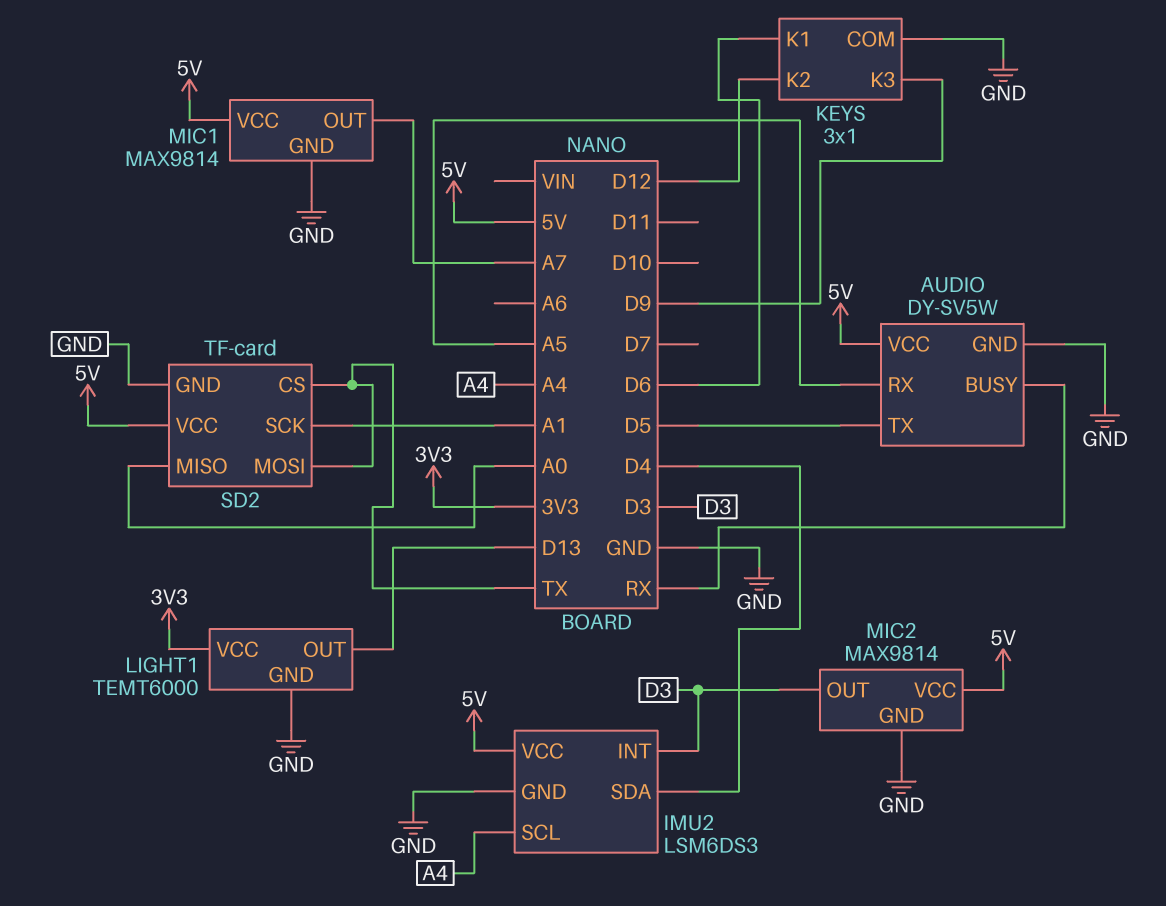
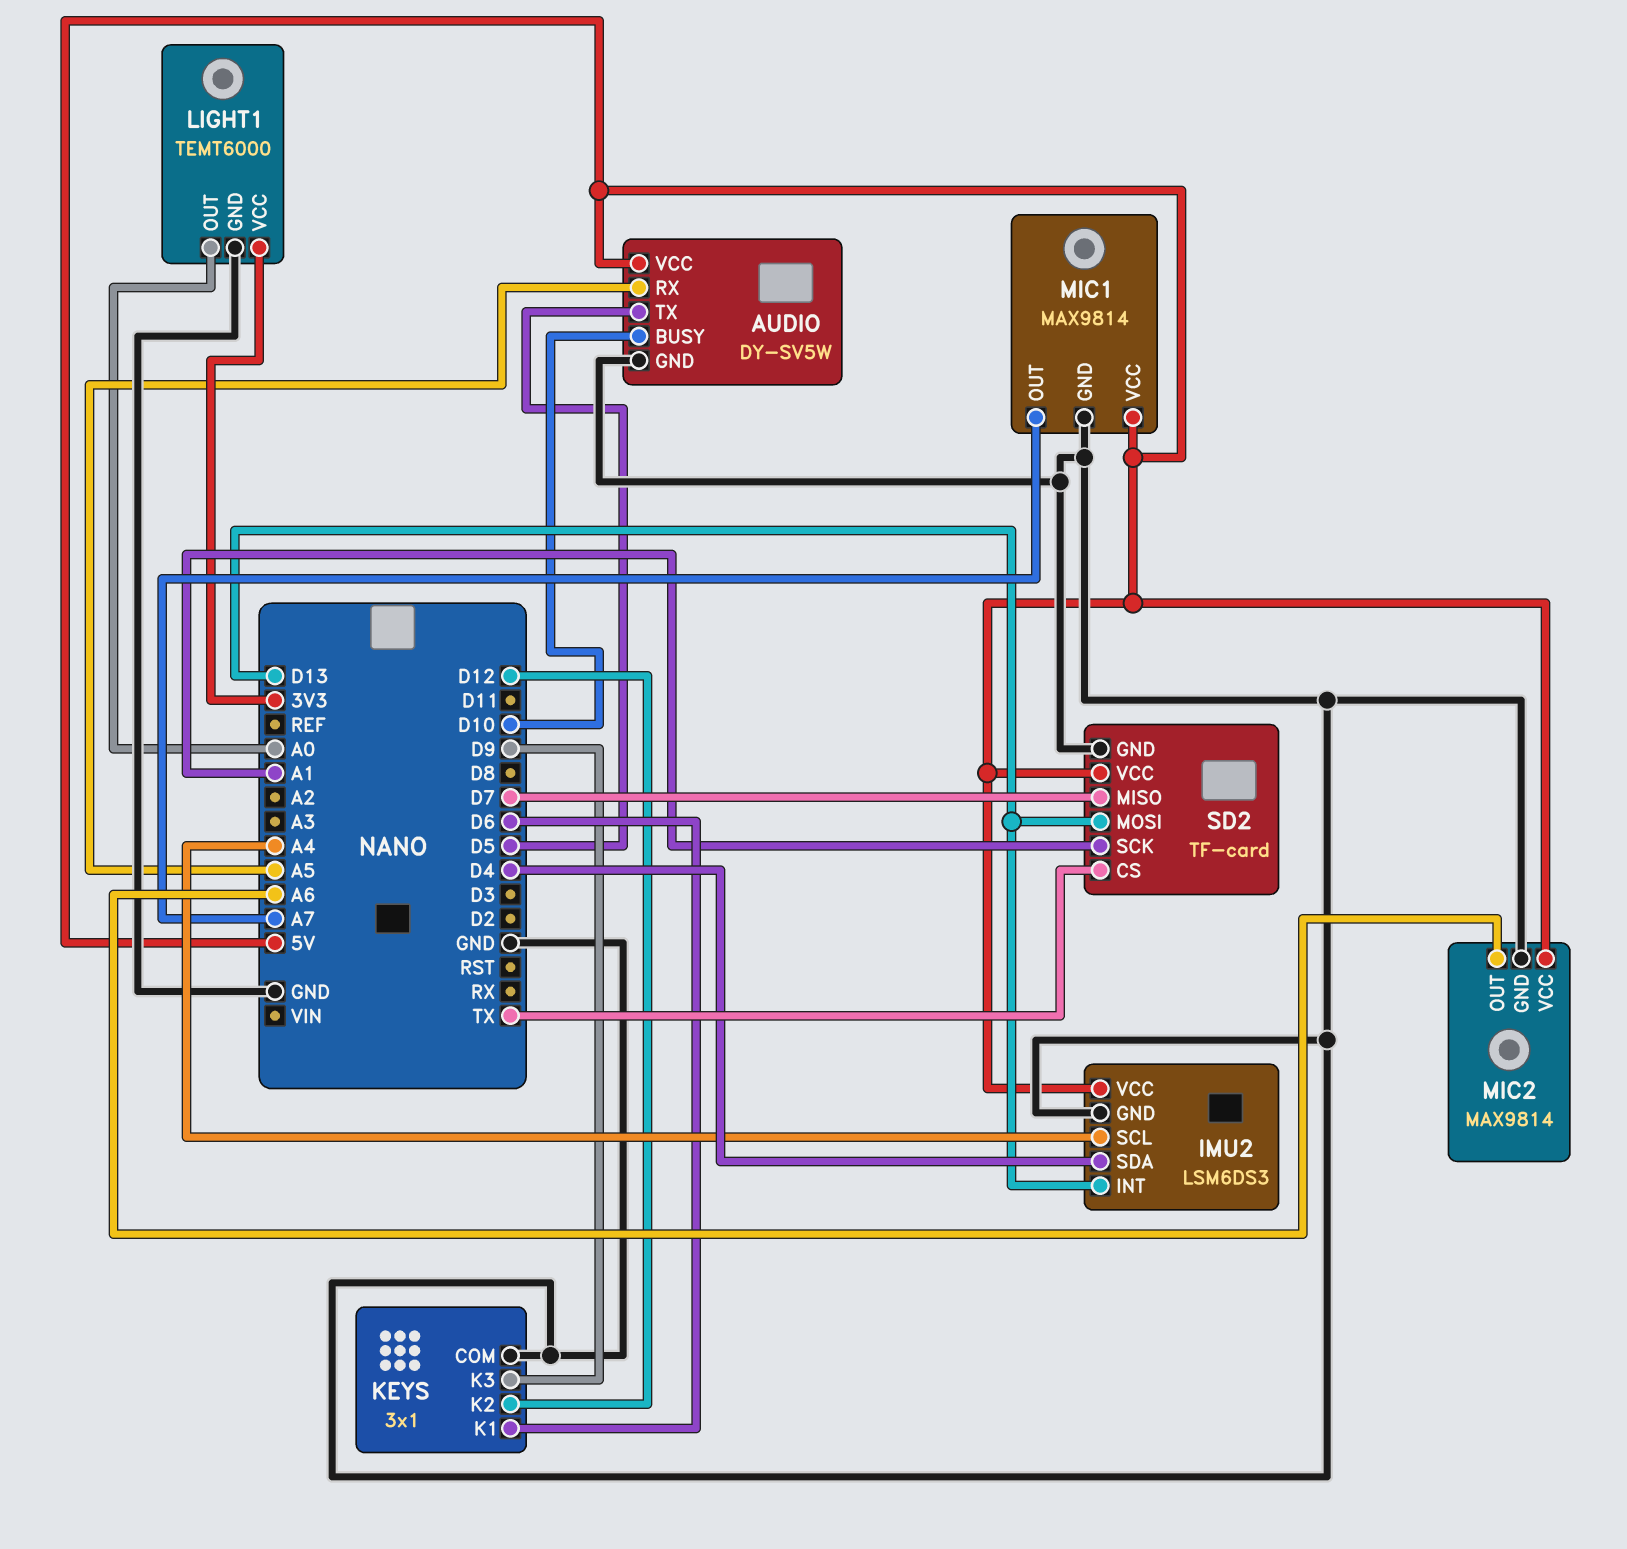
AUDIO pin BUSY: RX -> D10
IMU2 pin INT: D3 -> D13
LIGHT1 pin OUT: D13 -> A0
MIC2 pin OUT: D3 -> A6
SD2 pin MISO: A0 -> D7
SD2 pin MOSI: TX -> D13

